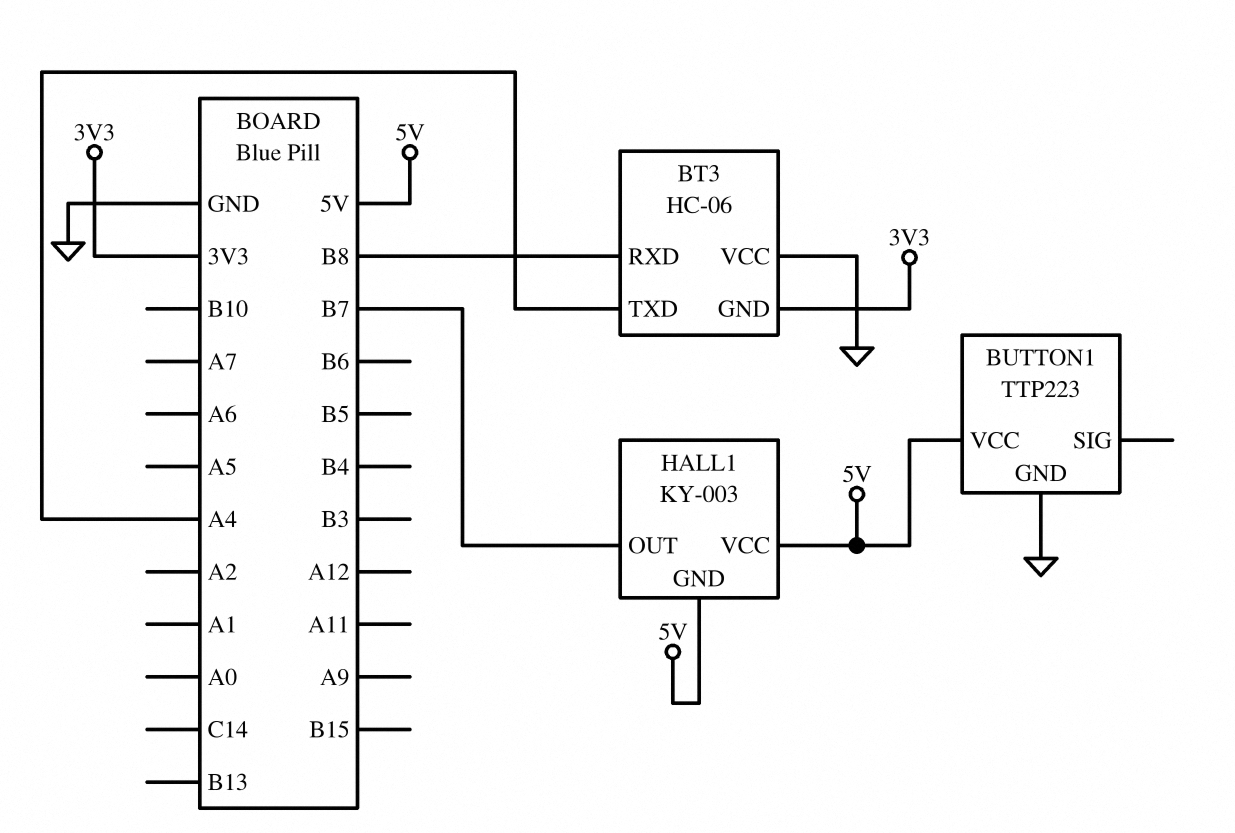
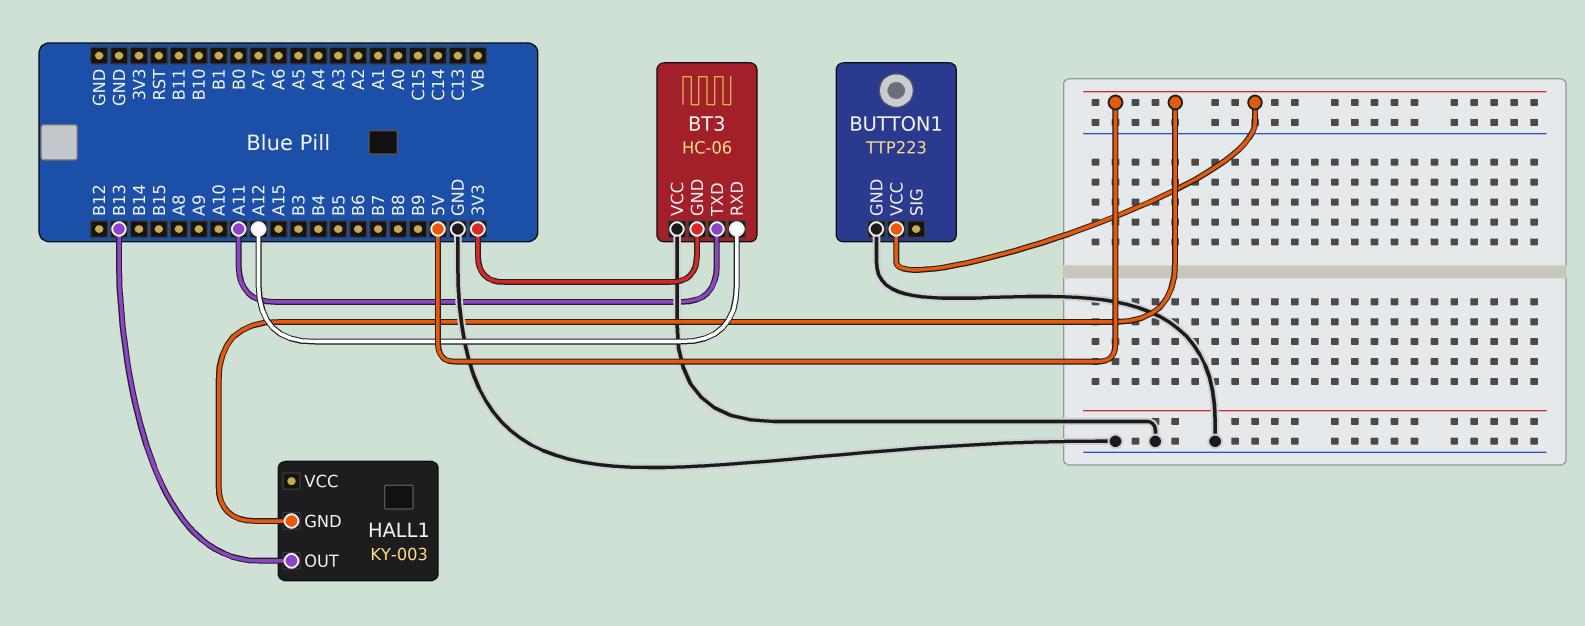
BT3 pin RXD: B8 -> A12
BT3 pin TXD: A4 -> A11
HALL1 pin OUT: B7 -> B13
HALL1 pin VCC: 5V -> none

